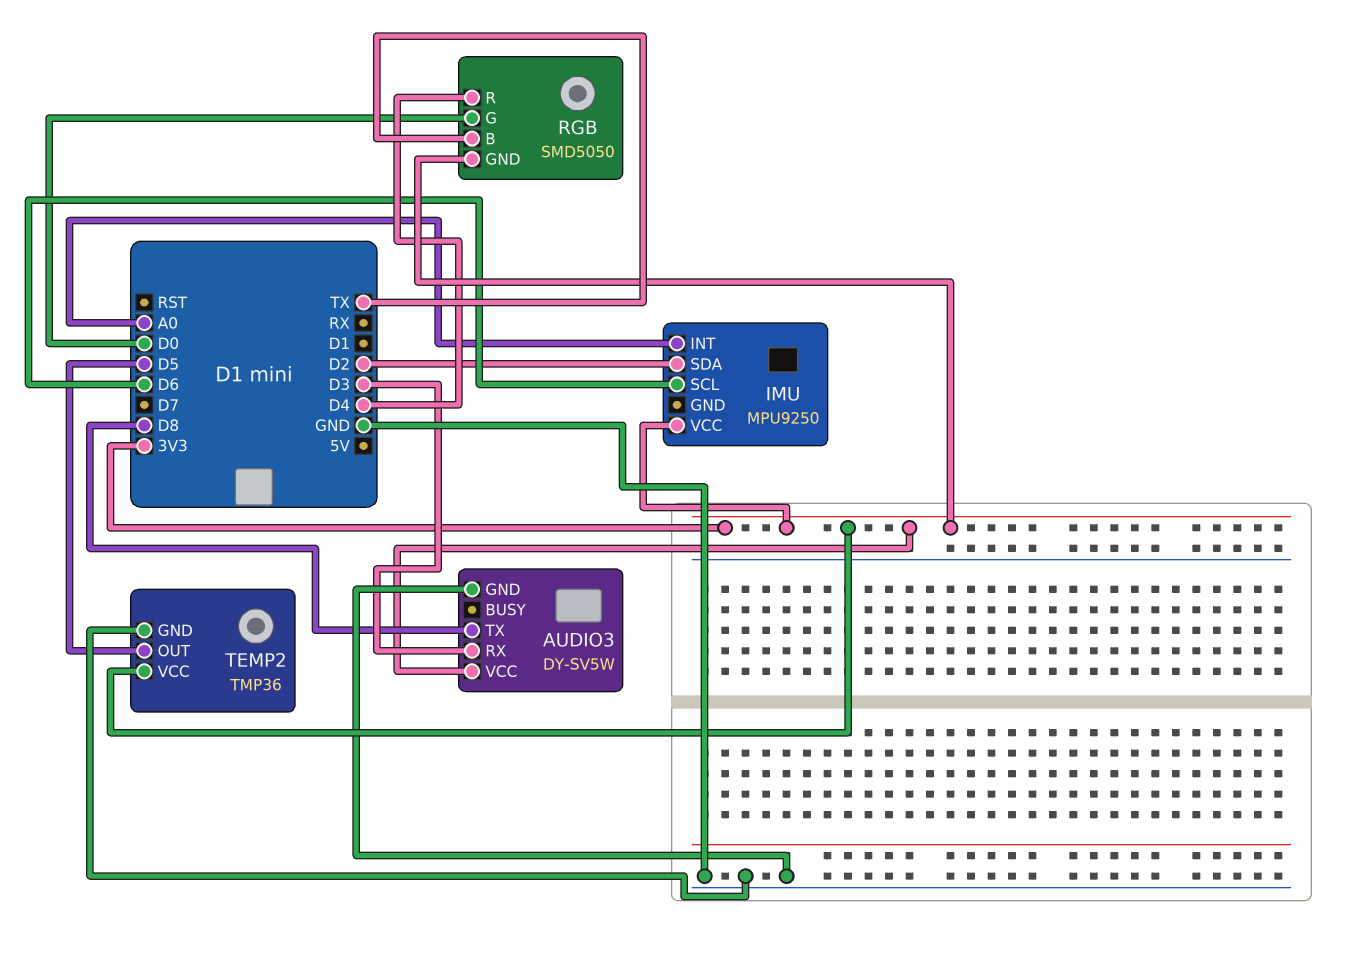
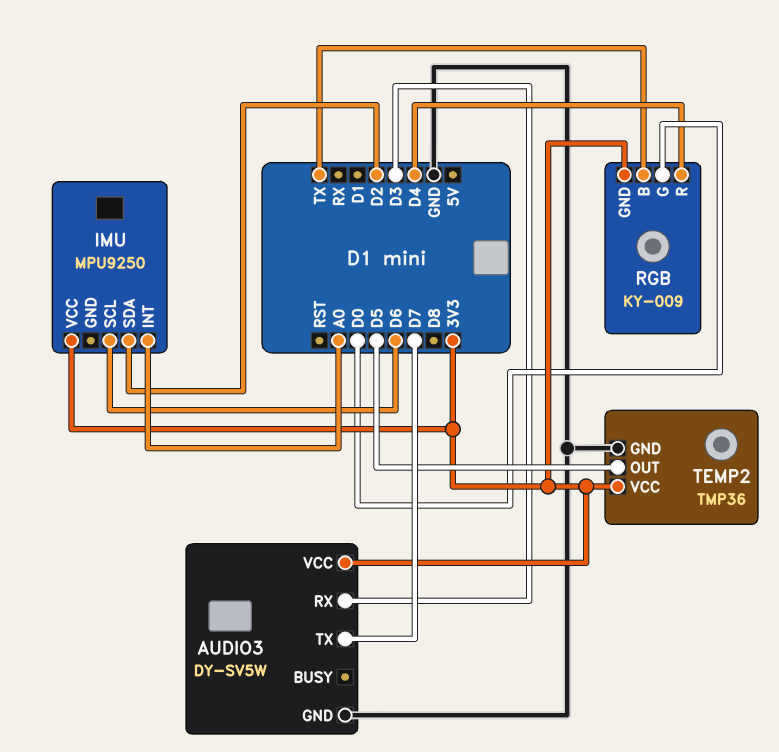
AUDIO3 pin TX: D8 -> D7
RGB: SMD5050 -> KY-009

